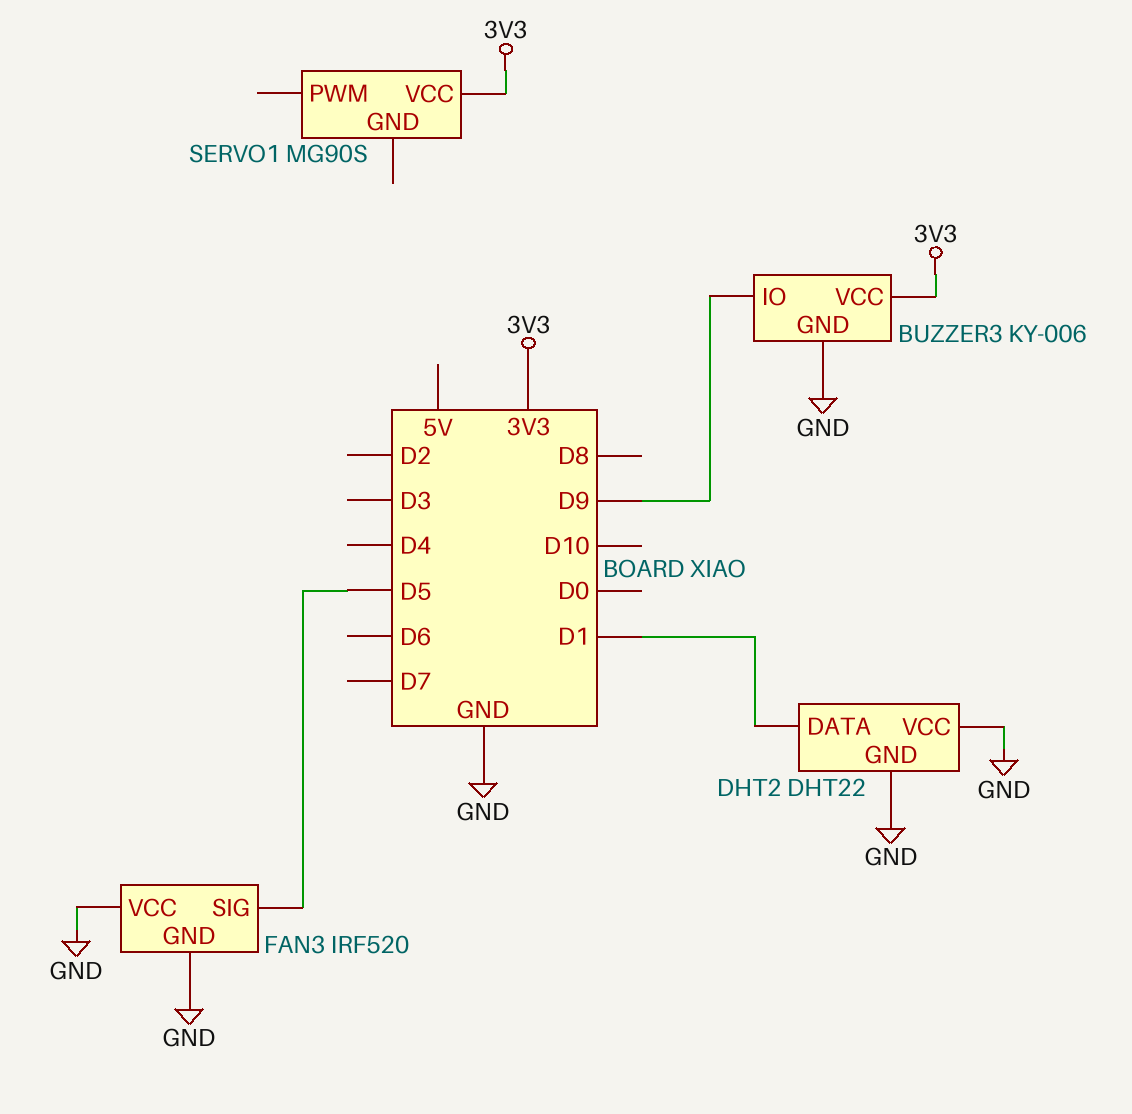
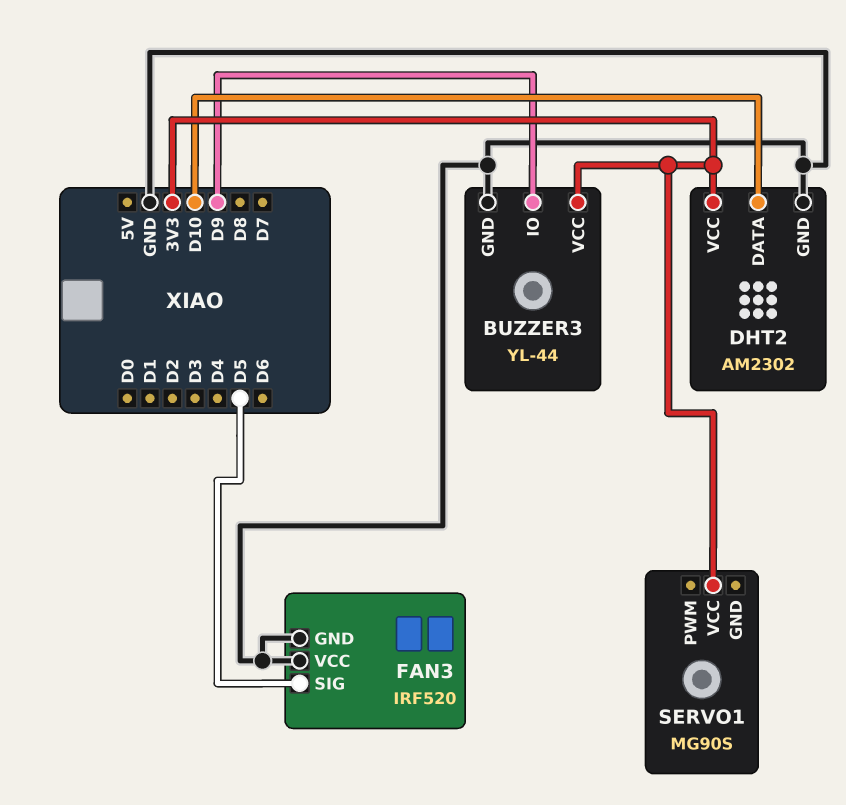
BUZZER3: KY-006 -> YL-44
DHT2: DHT22 -> AM2302
DHT2 pin DATA: D1 -> D10
DHT2 pin VCC: GND -> 3V3

